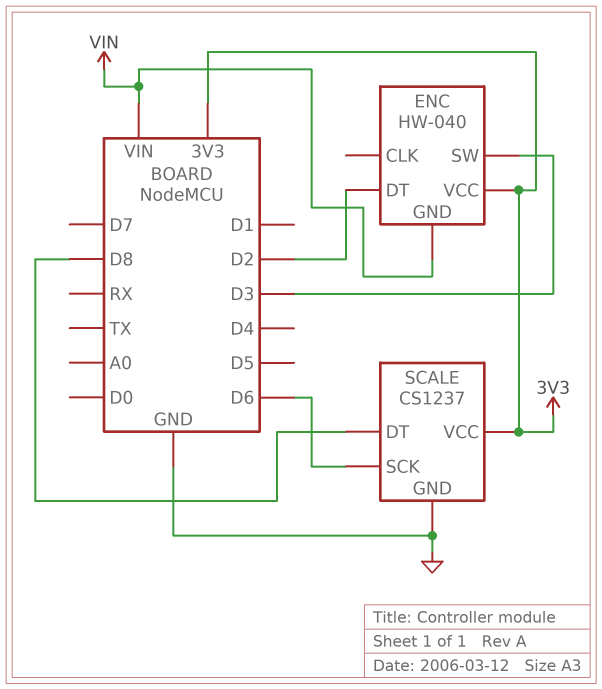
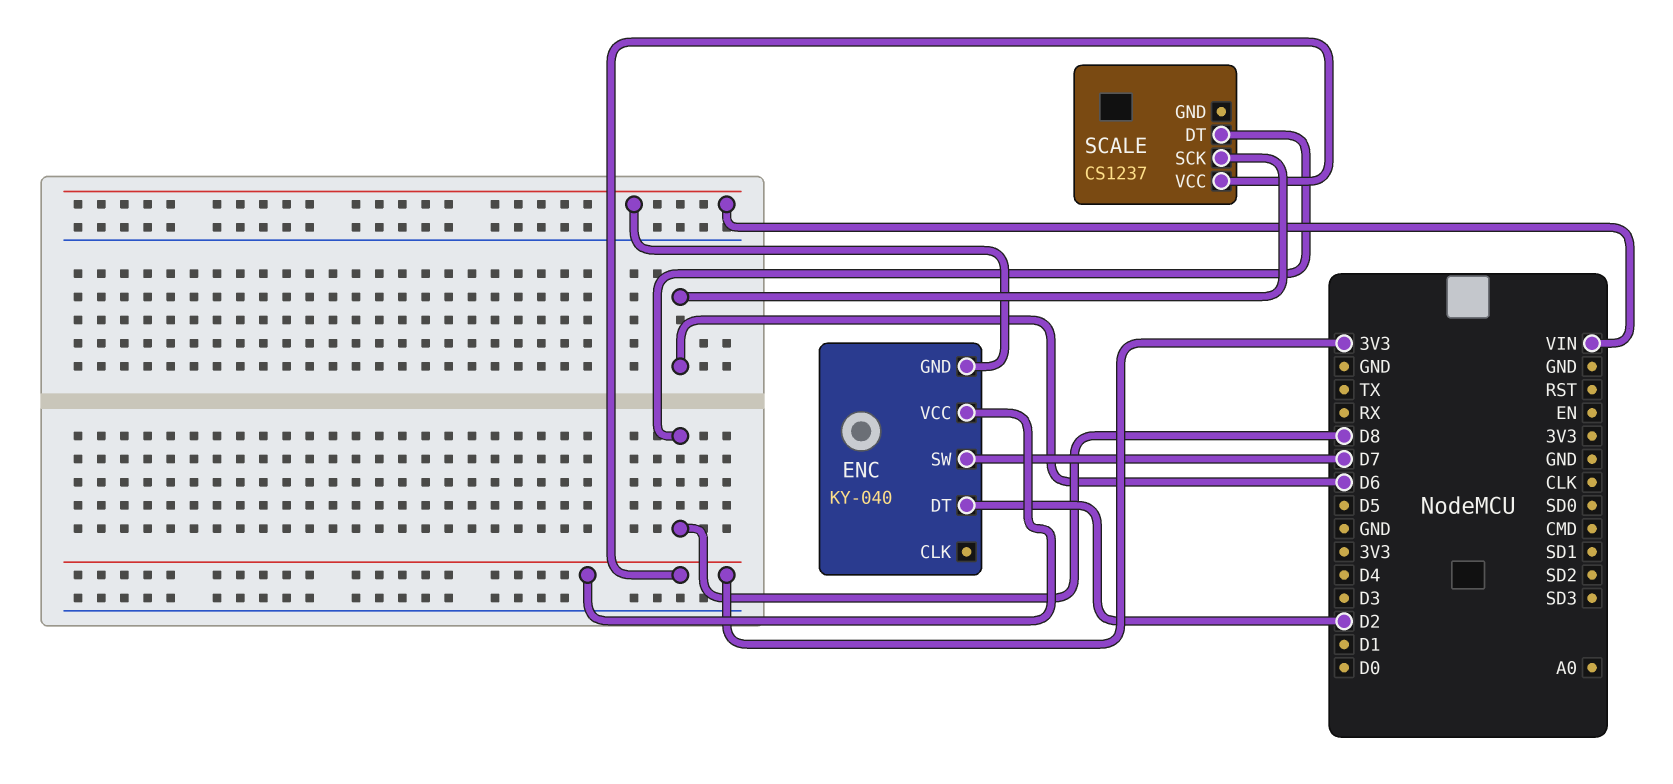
ENC: HW-040 -> KY-040
ENC pin SW: D3 -> D7
SCALE pin GND: GND -> none

